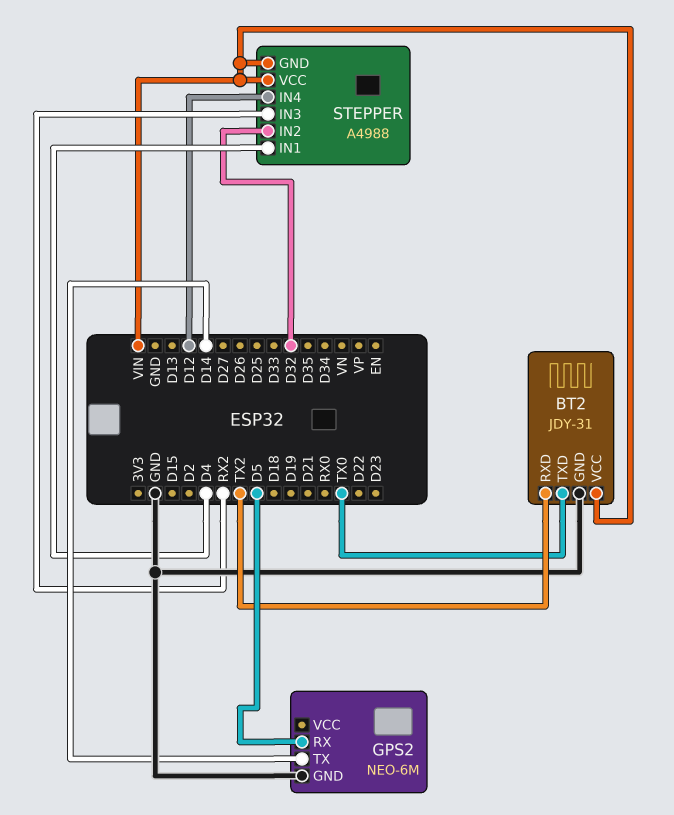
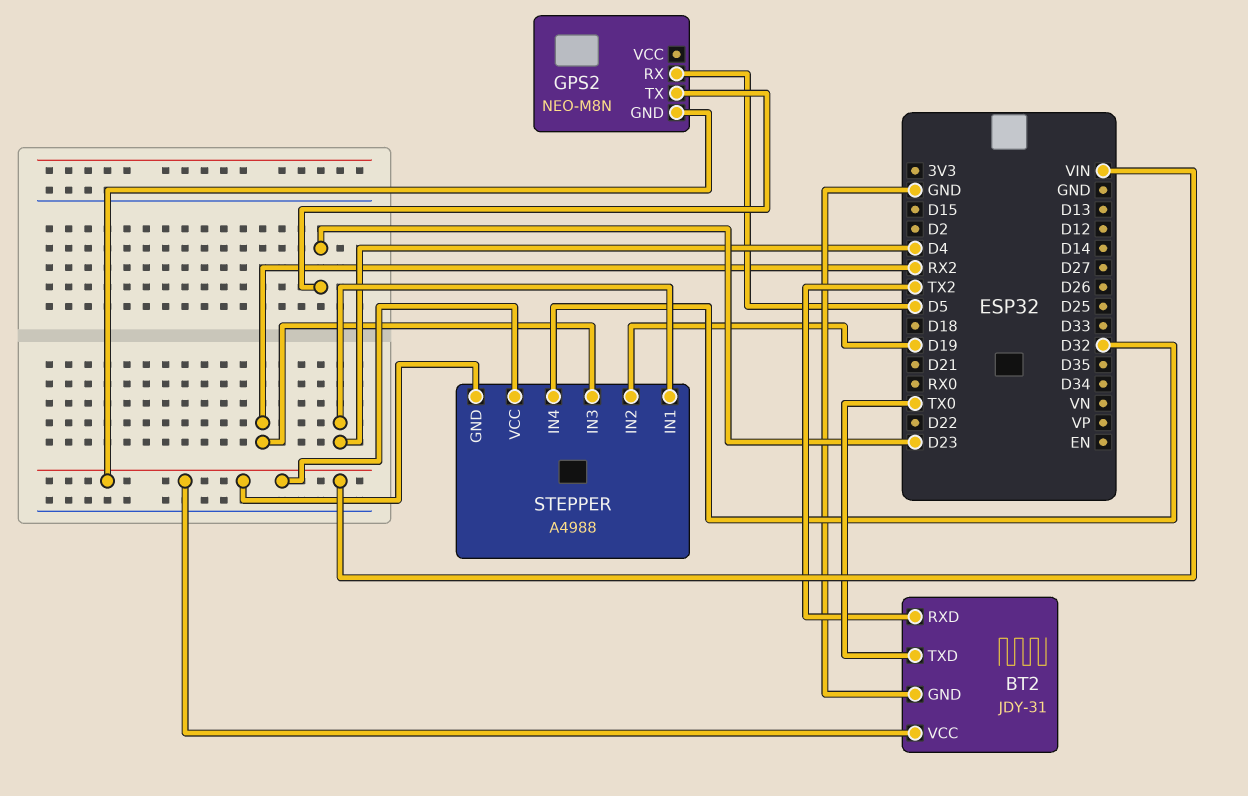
GPS2: NEO-6M -> NEO-M8N
GPS2 pin GND: GND -> VIN
GPS2 pin TX: D14 -> D23
STEPPER pin IN2: D32 -> D19
STEPPER pin IN4: D12 -> D32

